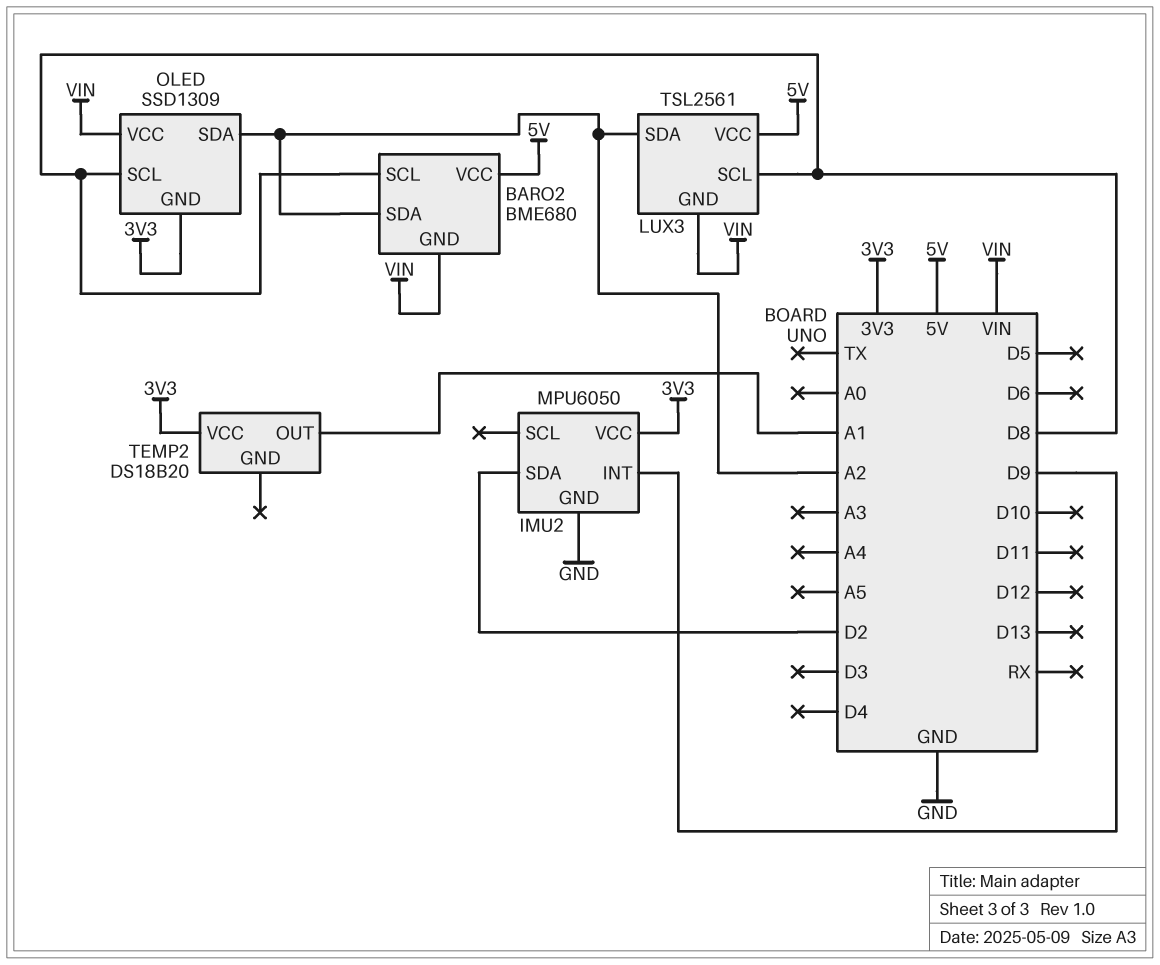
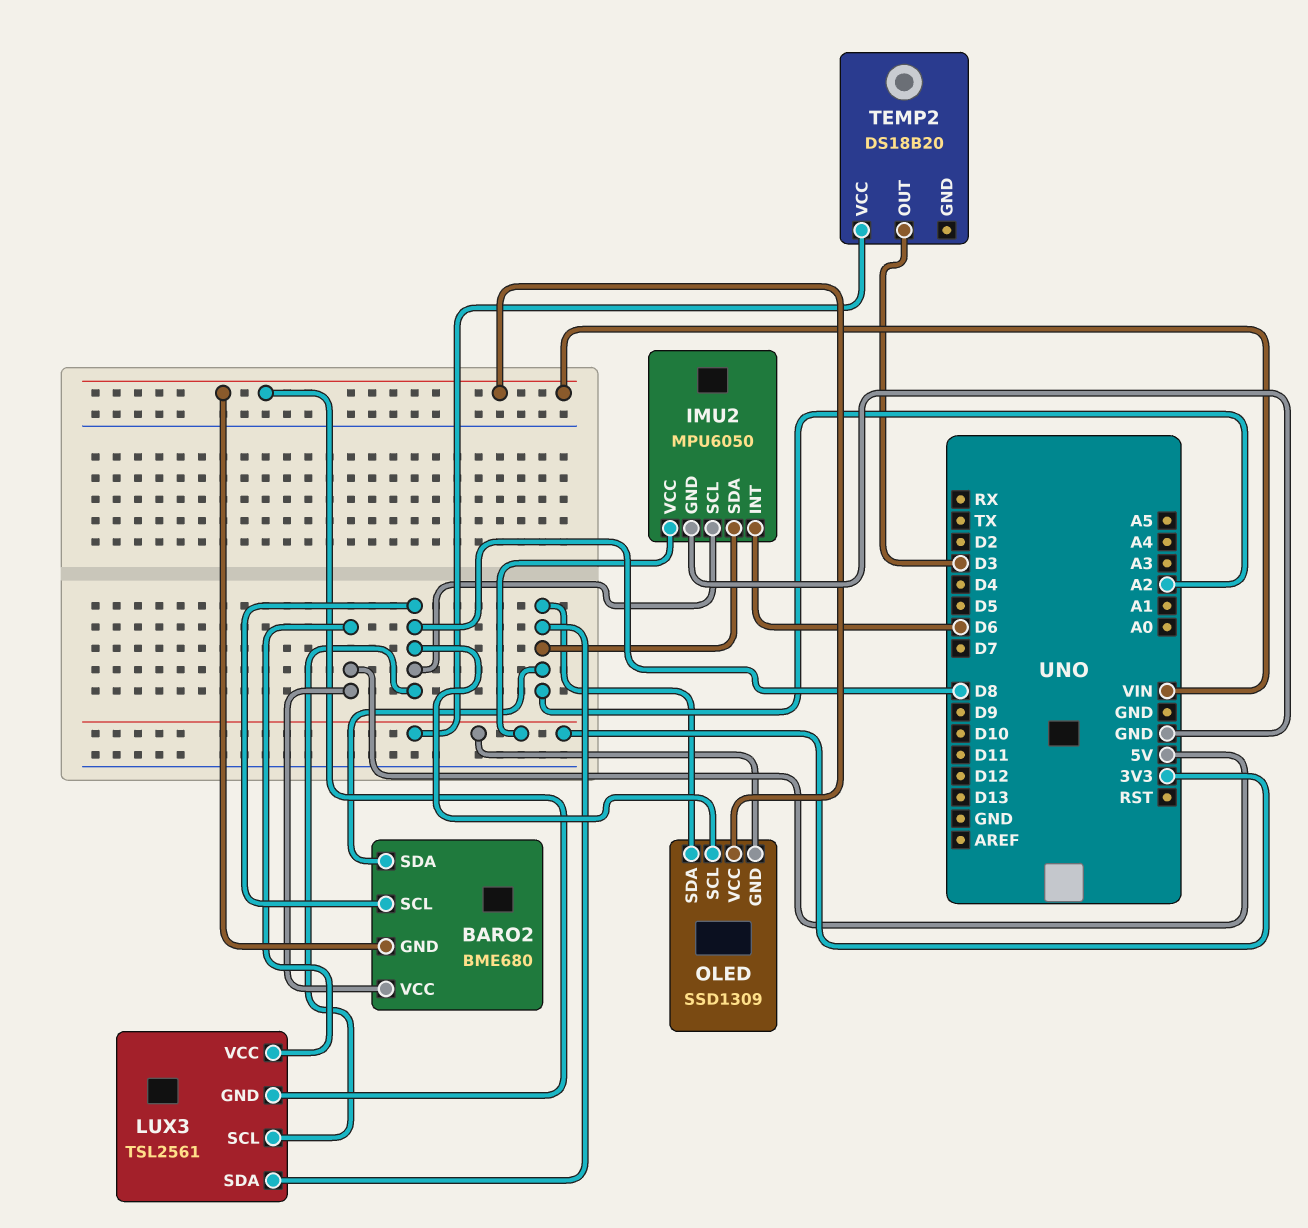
IMU2 pin INT: D9 -> D6
IMU2 pin SCL: none -> D8
IMU2 pin SDA: D2 -> A2
TEMP2 pin OUT: A1 -> D3

